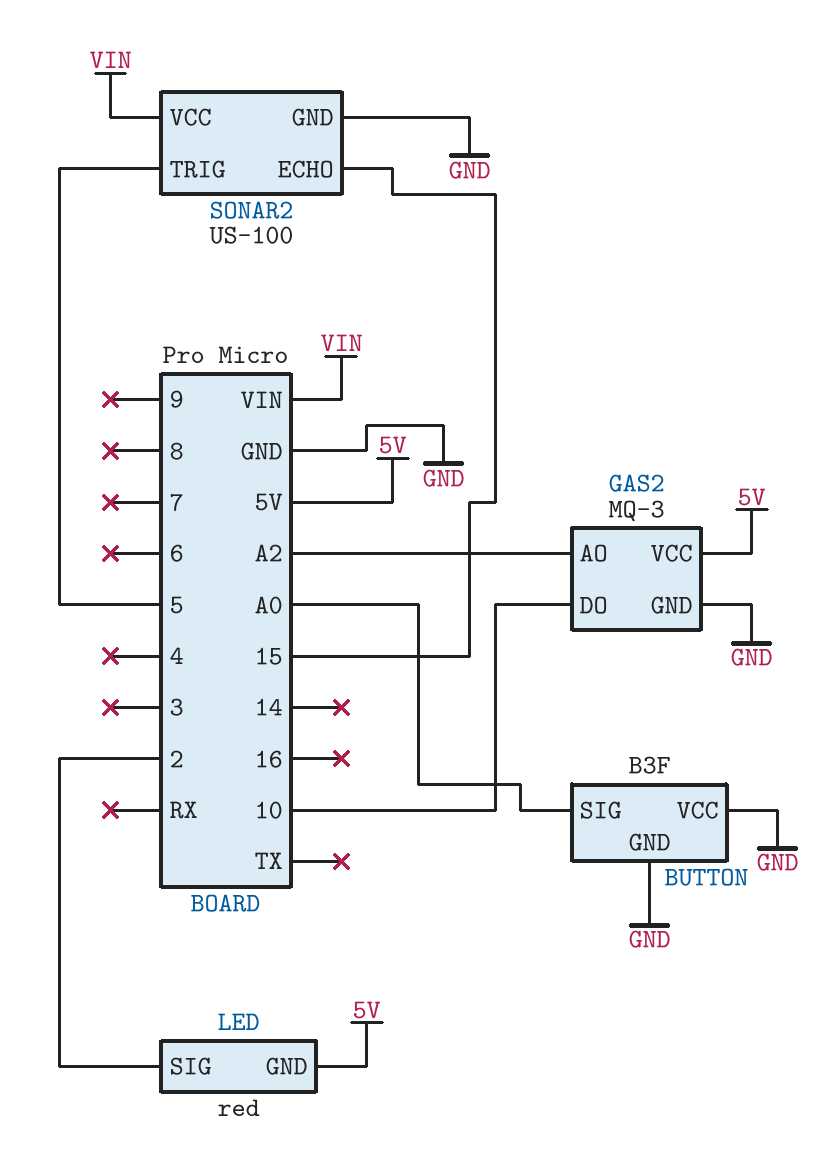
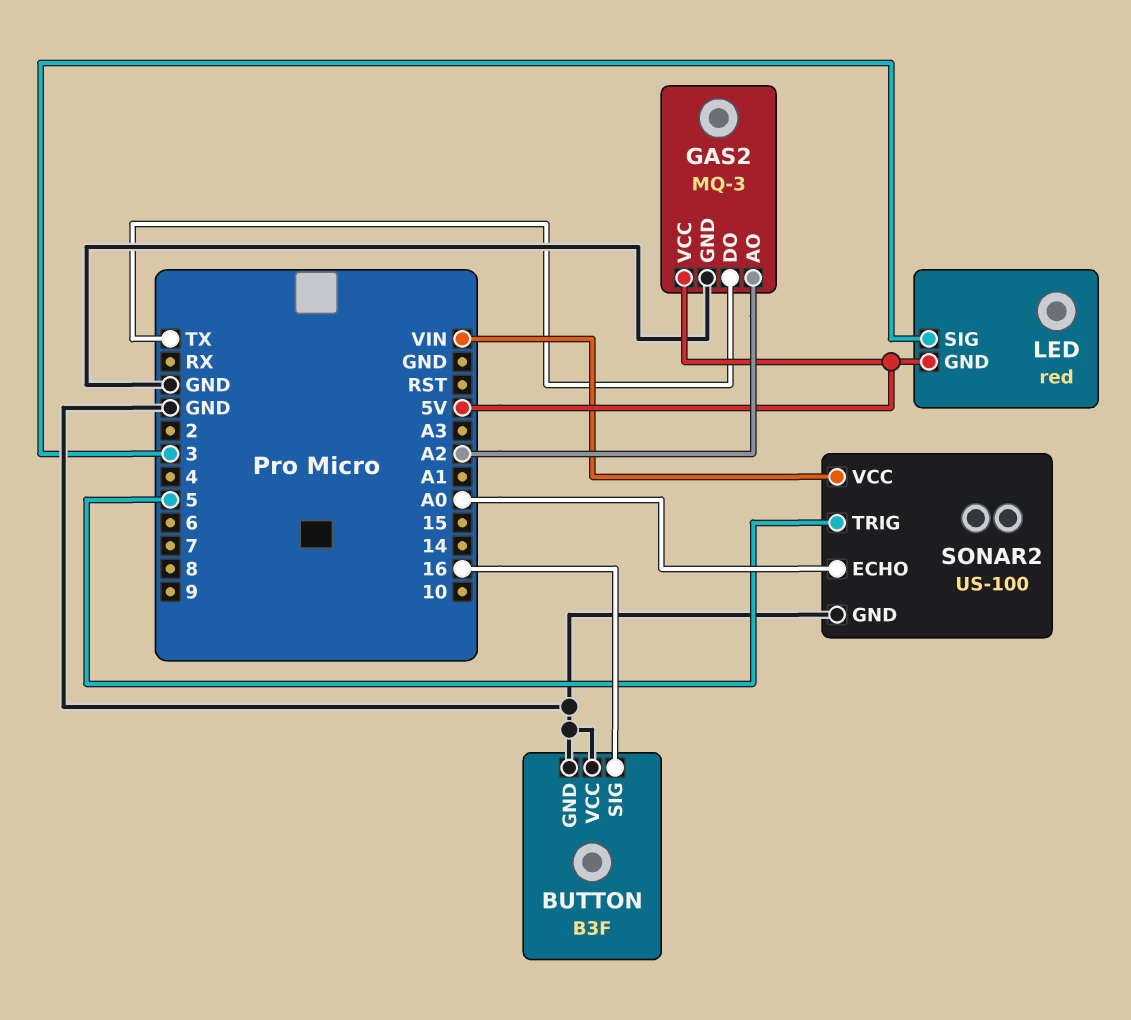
BUTTON pin SIG: A0 -> 16
GAS2 pin DO: 10 -> TX
LED pin SIG: 2 -> 3
SONAR2 pin ECHO: 15 -> A0

